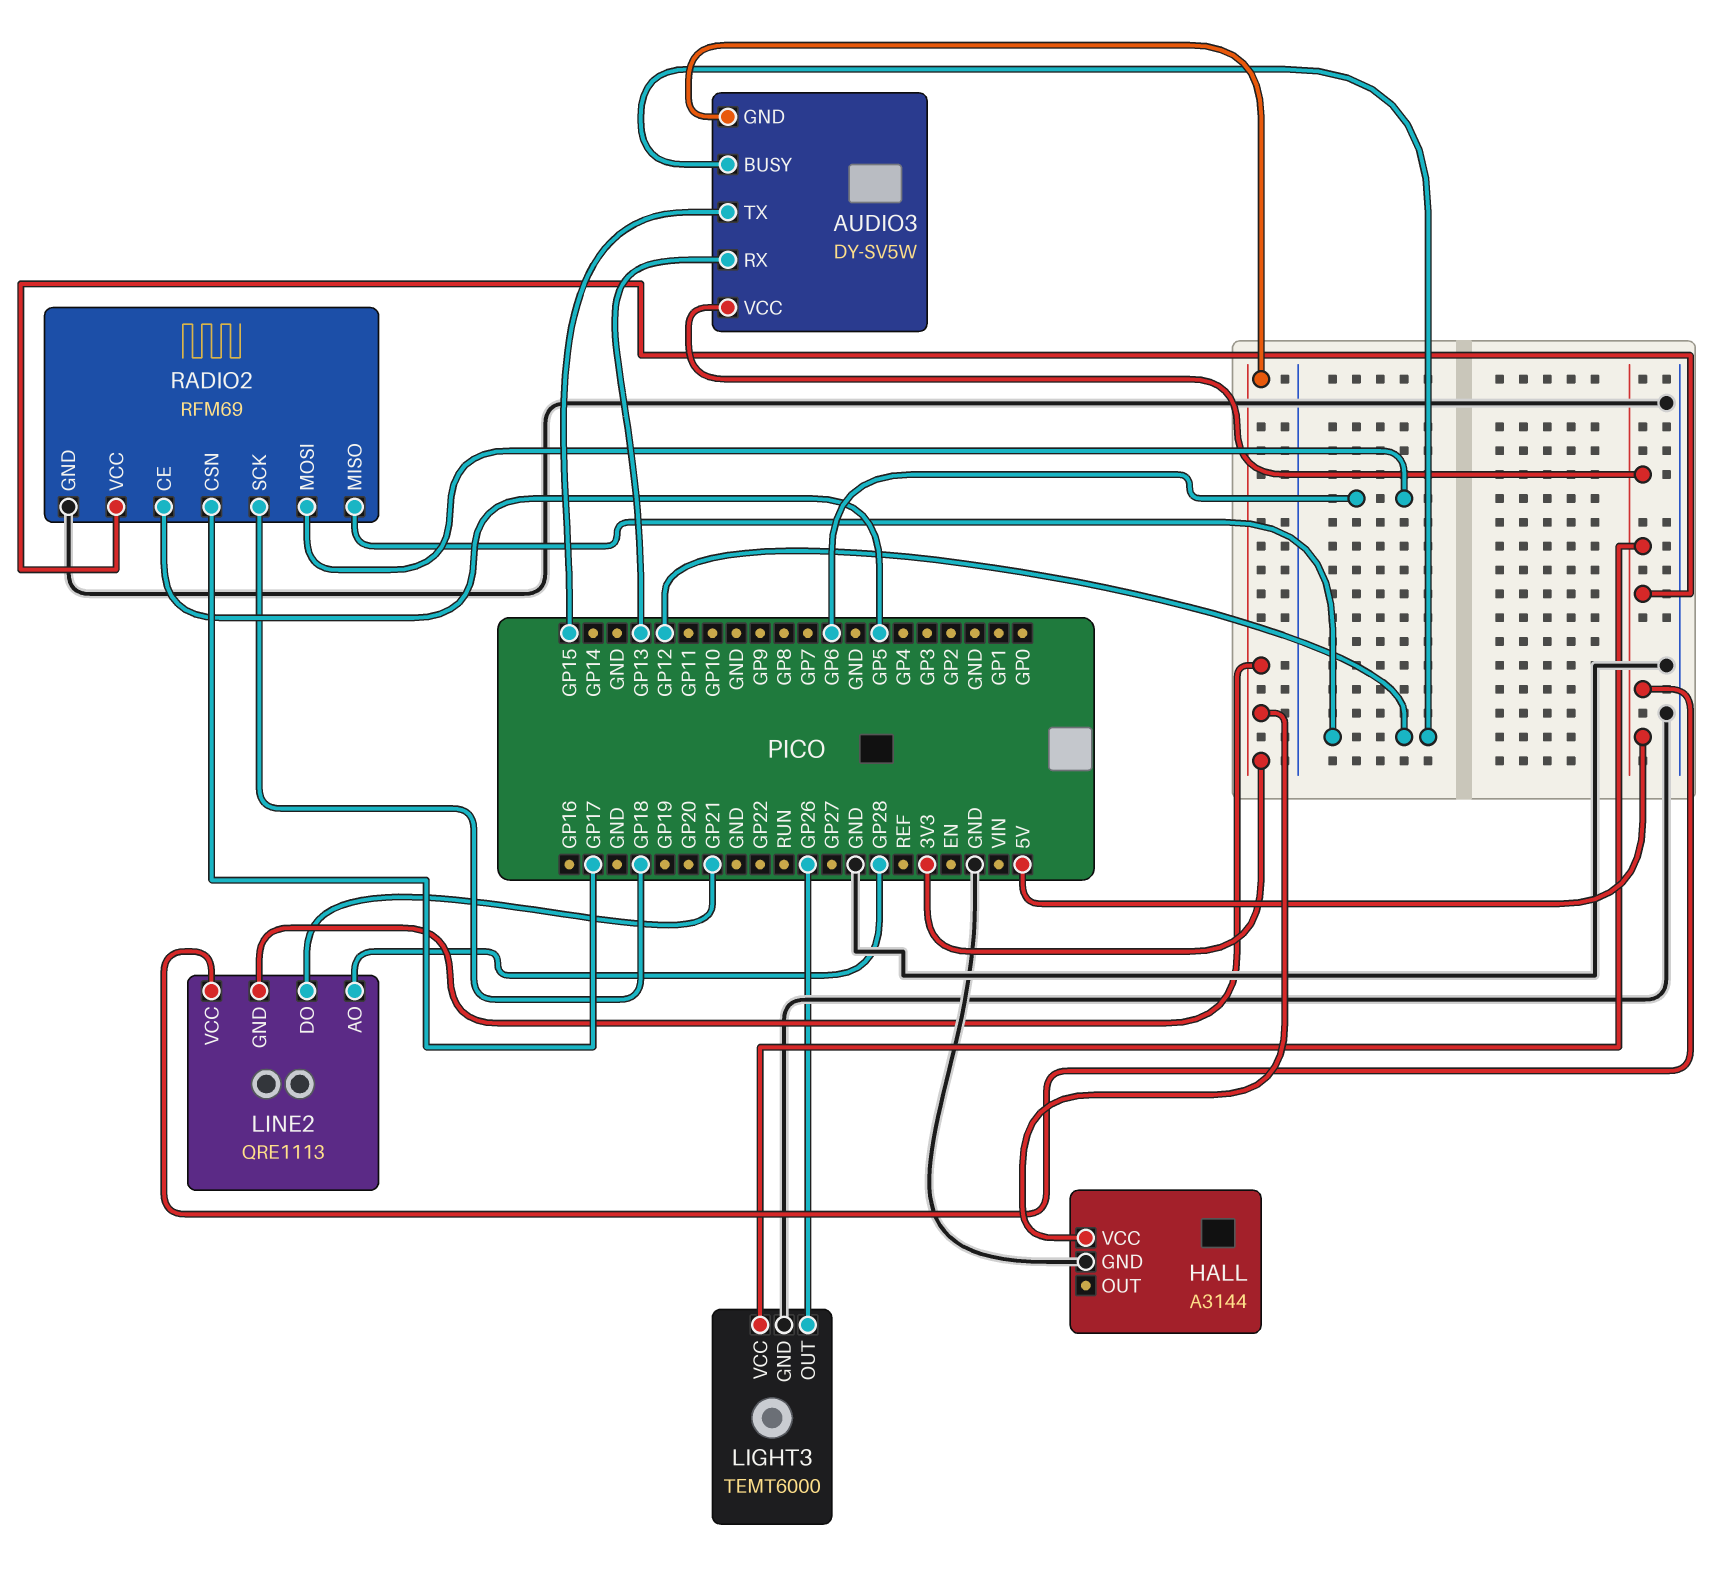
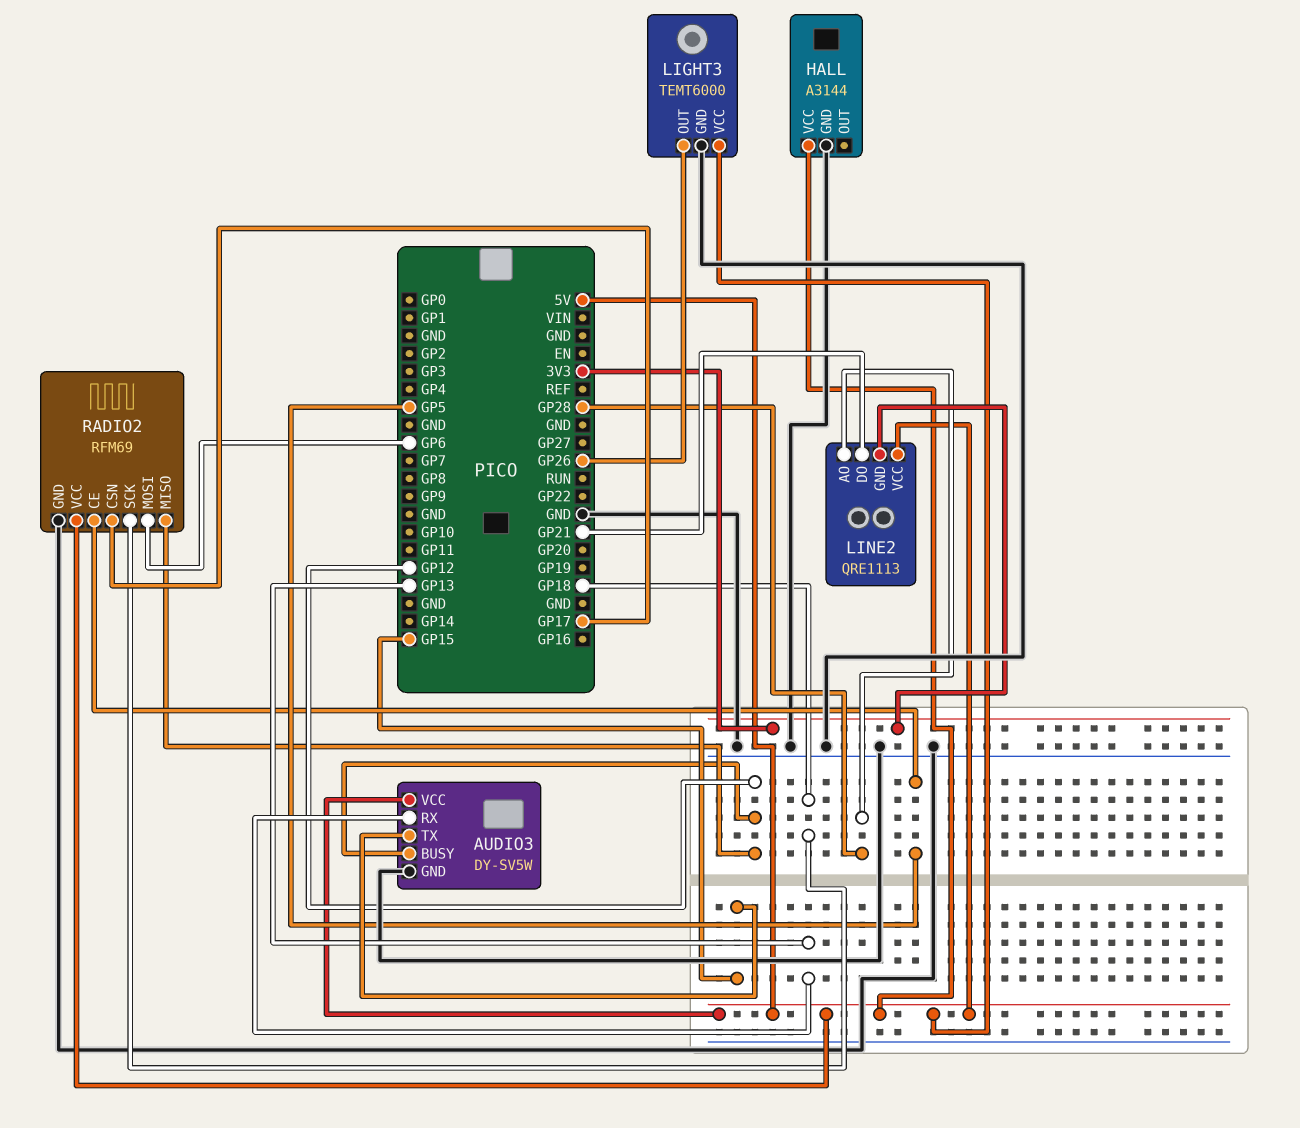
AUDIO3 pin GND: 3V3 -> GND
HALL pin VCC: 3V3 -> 5V

